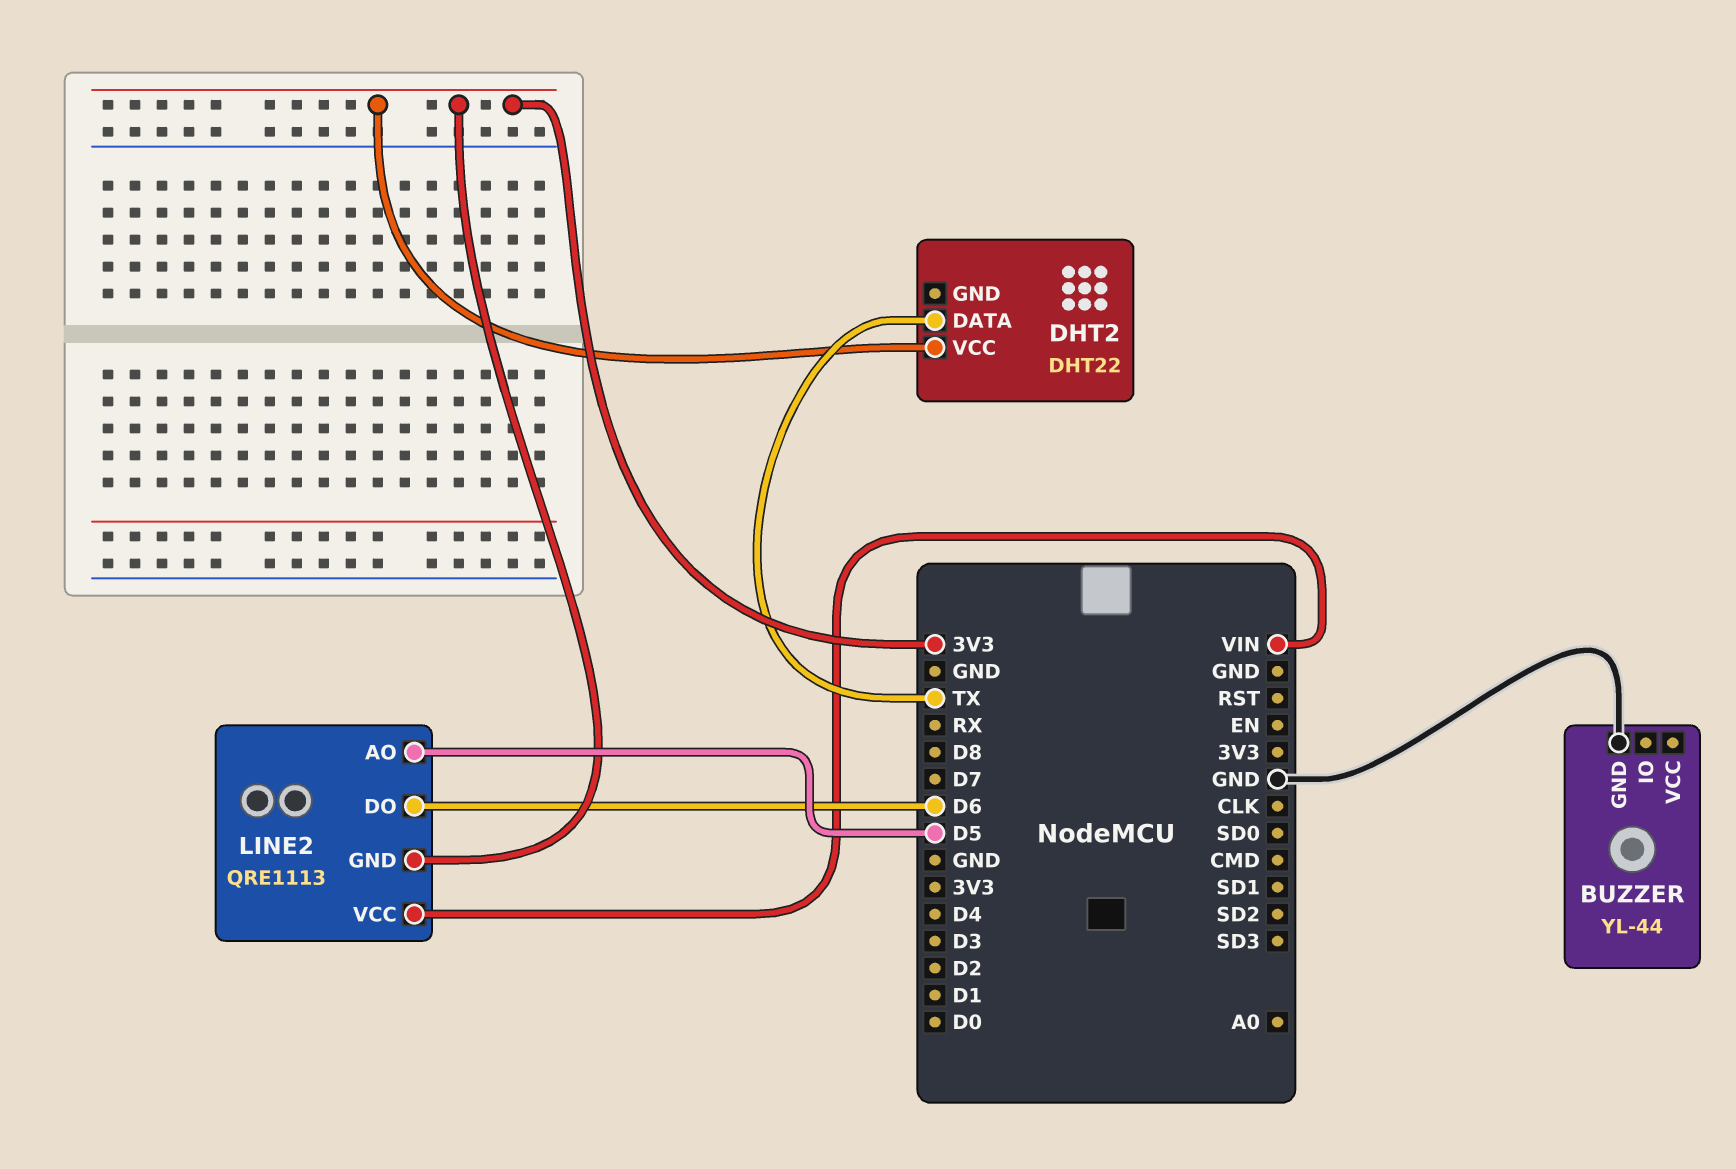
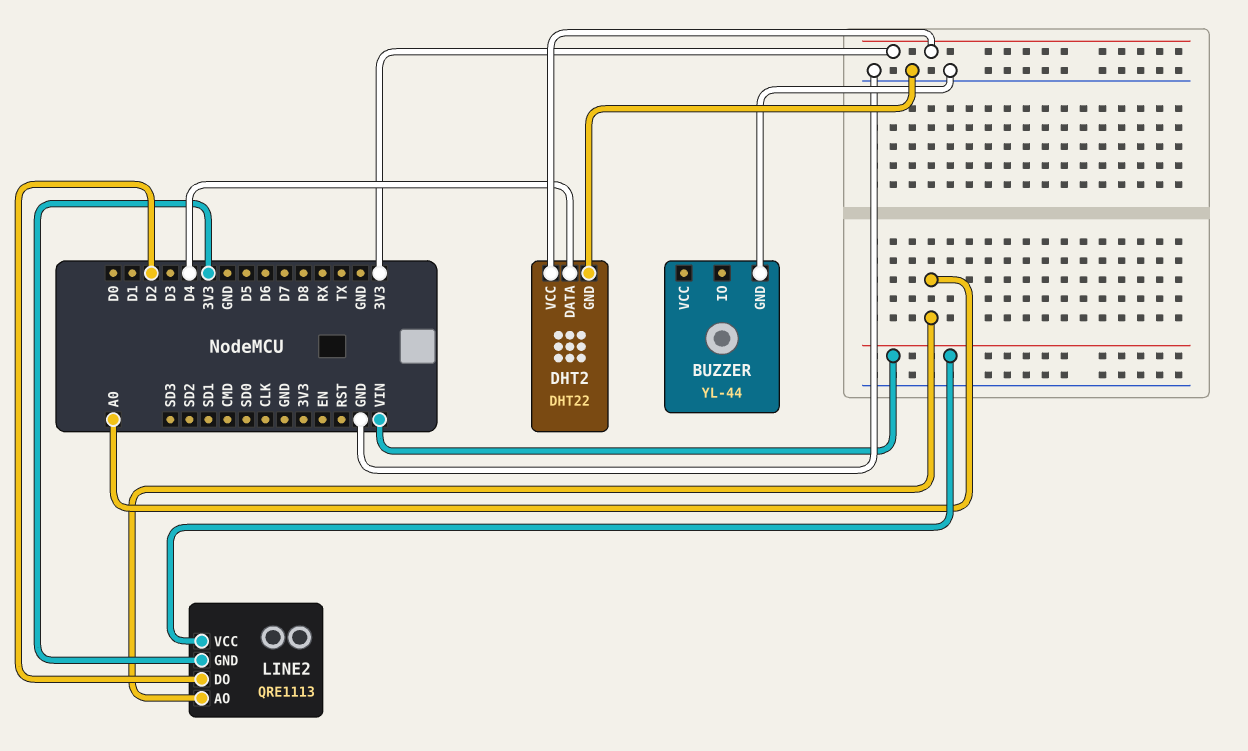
DHT2 pin DATA: TX -> D4
DHT2 pin GND: none -> GND
LINE2 pin AO: D5 -> A0
LINE2 pin DO: D6 -> D2

